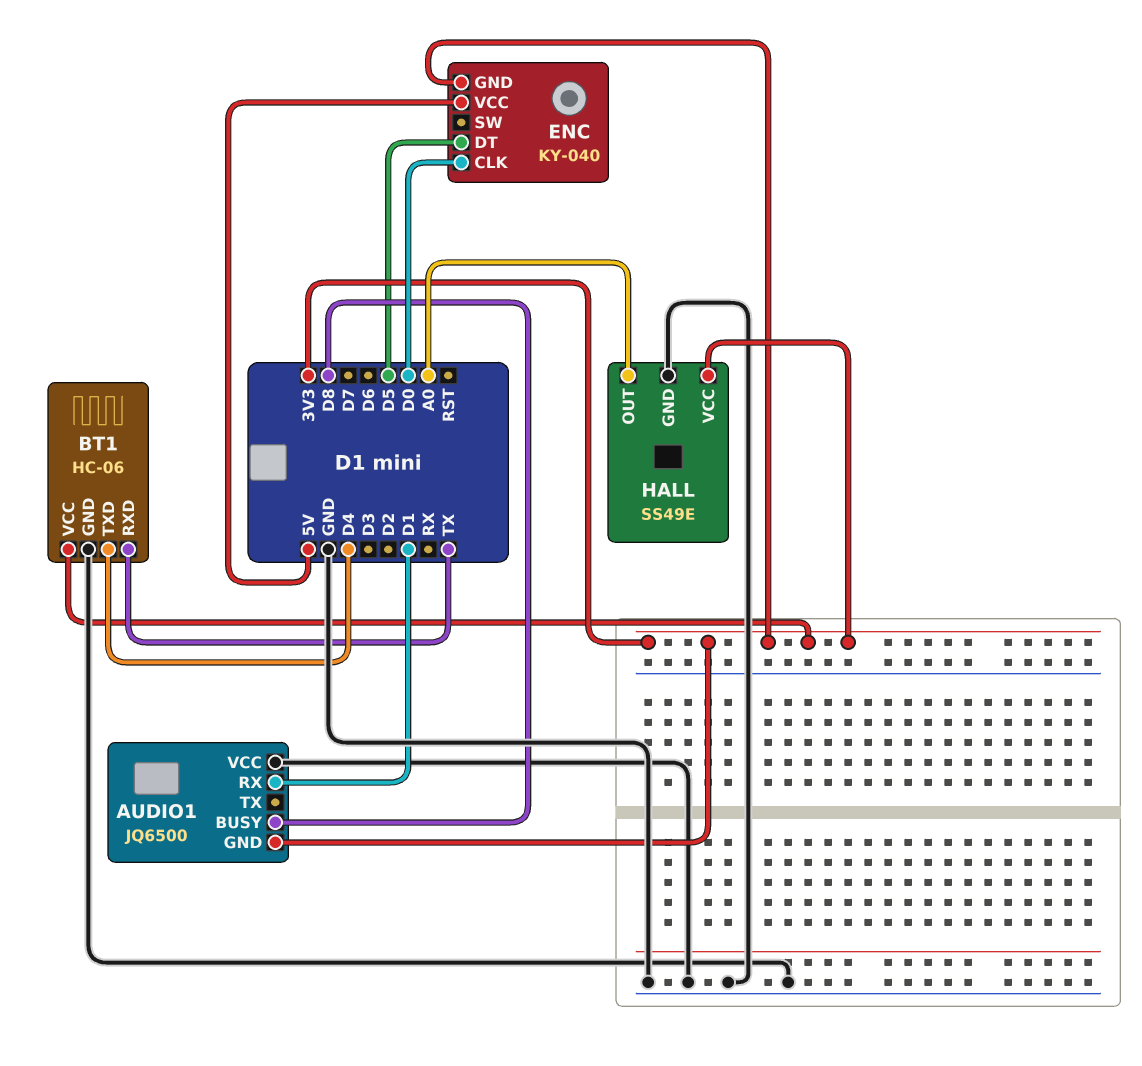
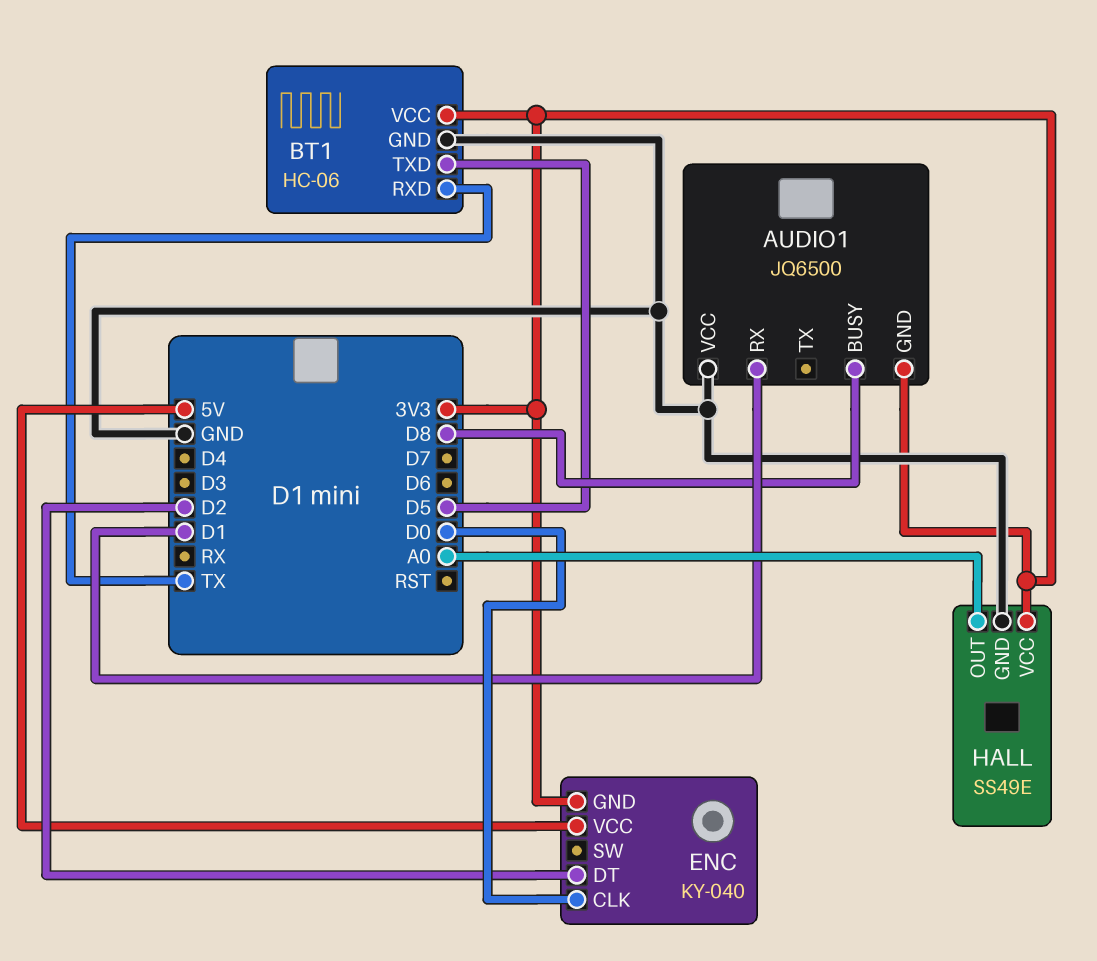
BT1 pin TXD: D4 -> D5
ENC pin DT: D5 -> D2

